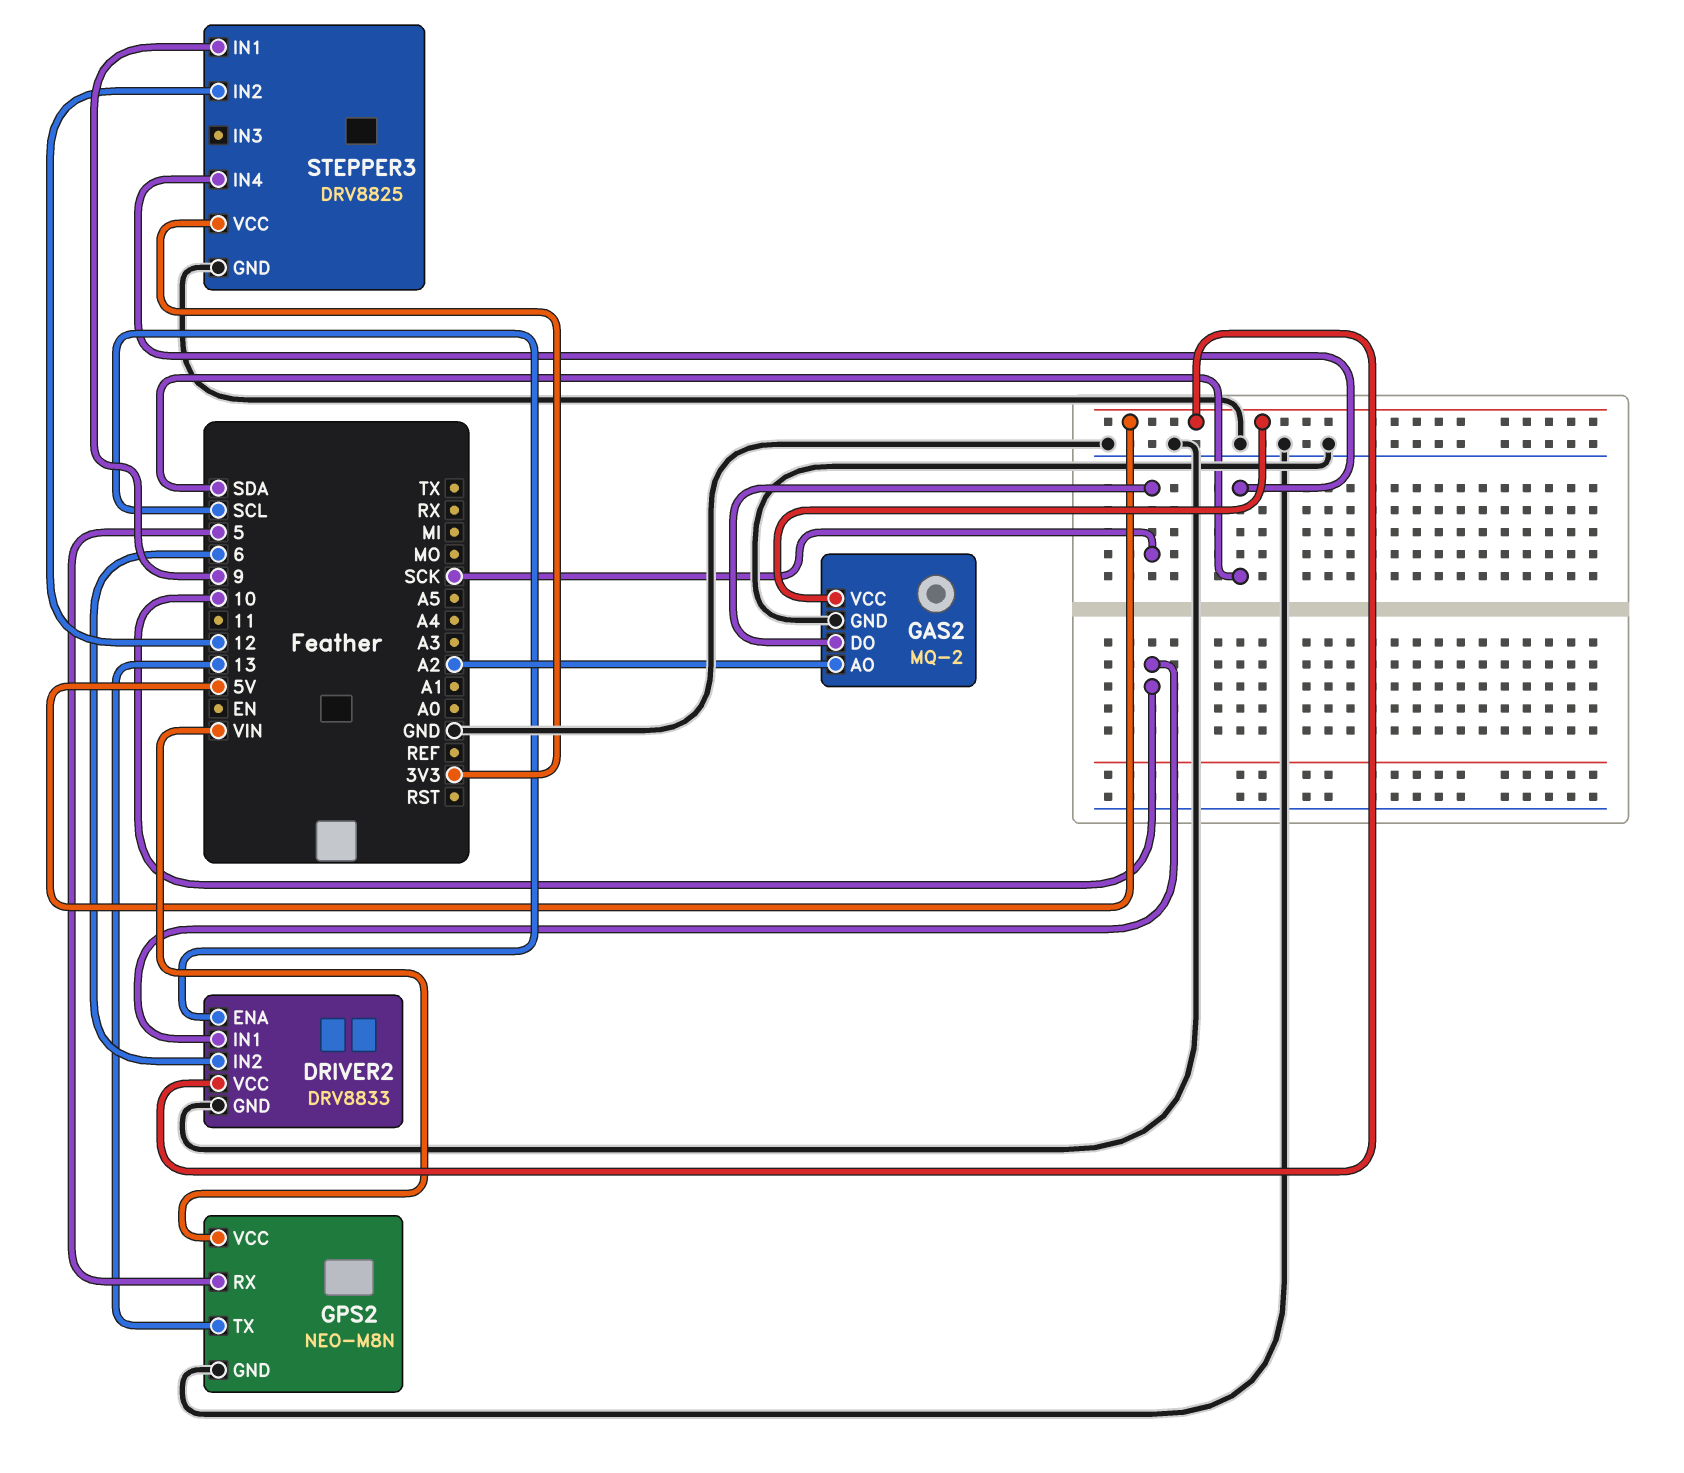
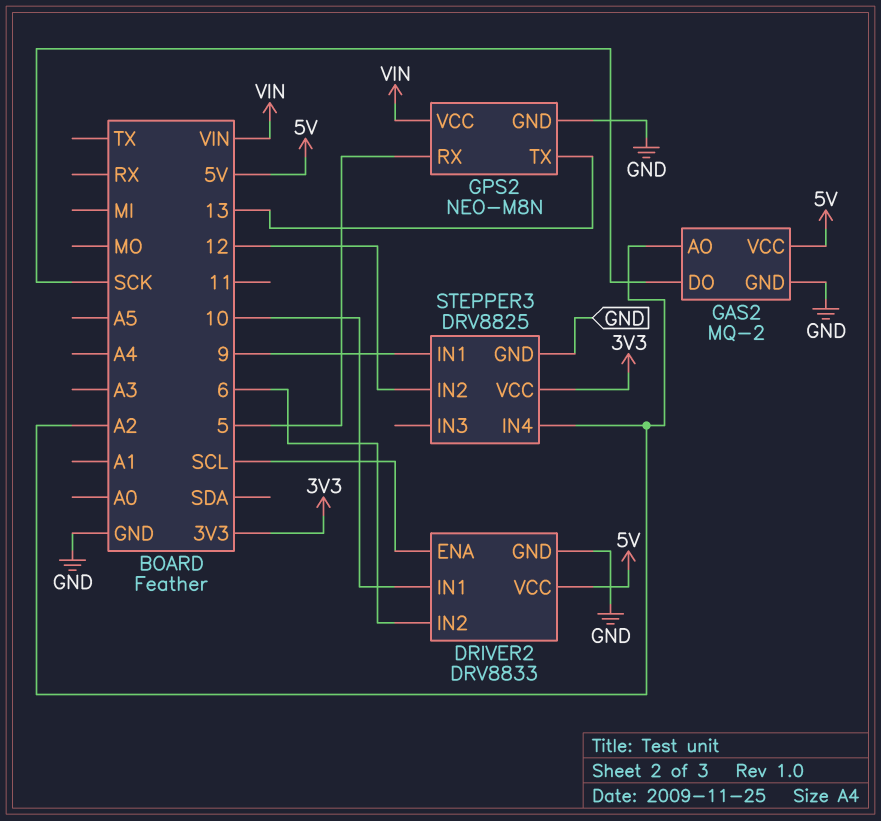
STEPPER3 pin IN4: SDA -> A2

